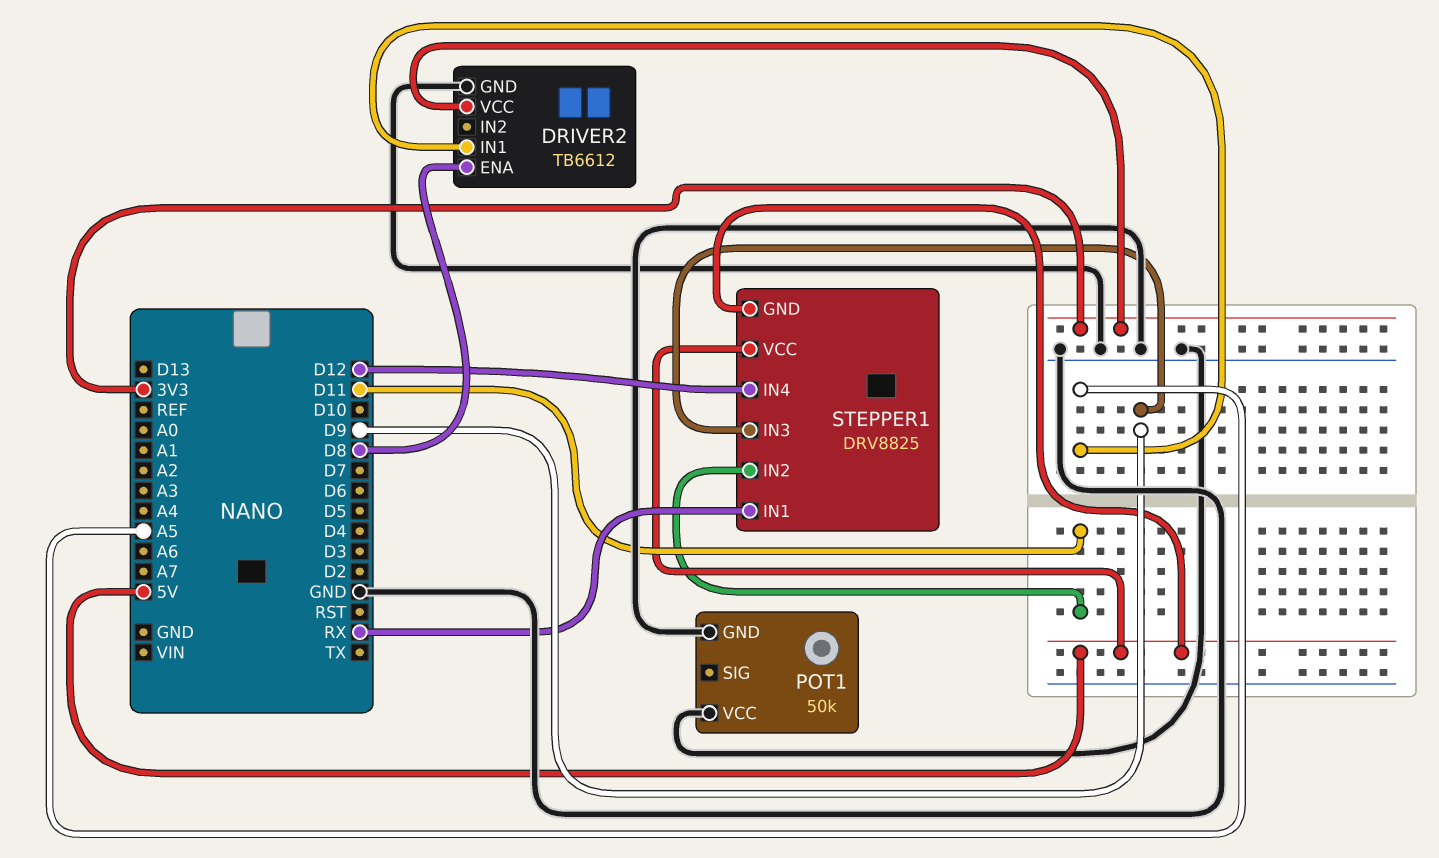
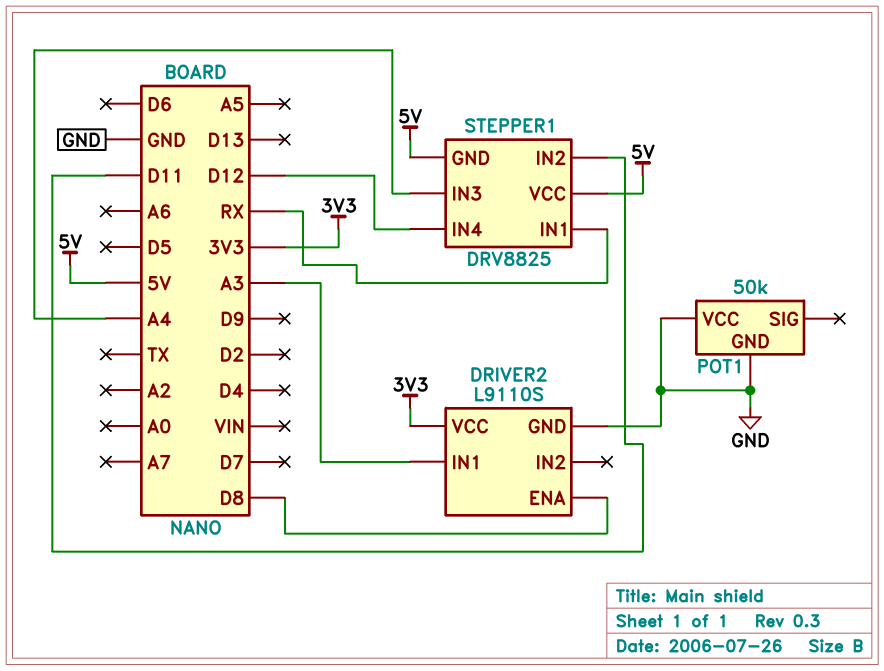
DRIVER2: TB6612 -> L9110S
DRIVER2 pin IN1: A5 -> A3
STEPPER1 pin IN3: D9 -> A4

